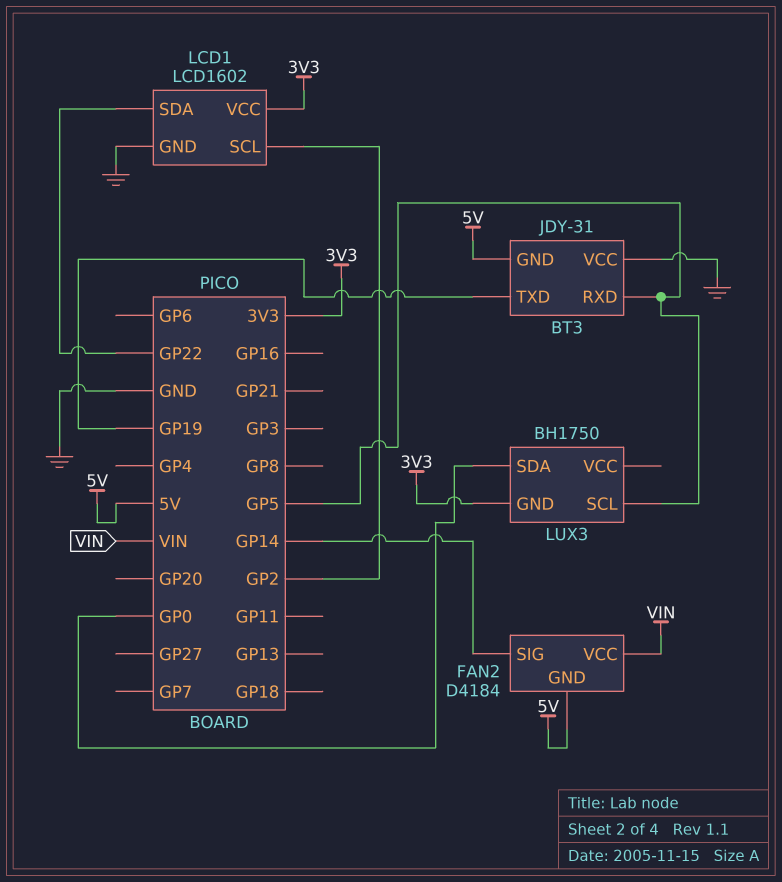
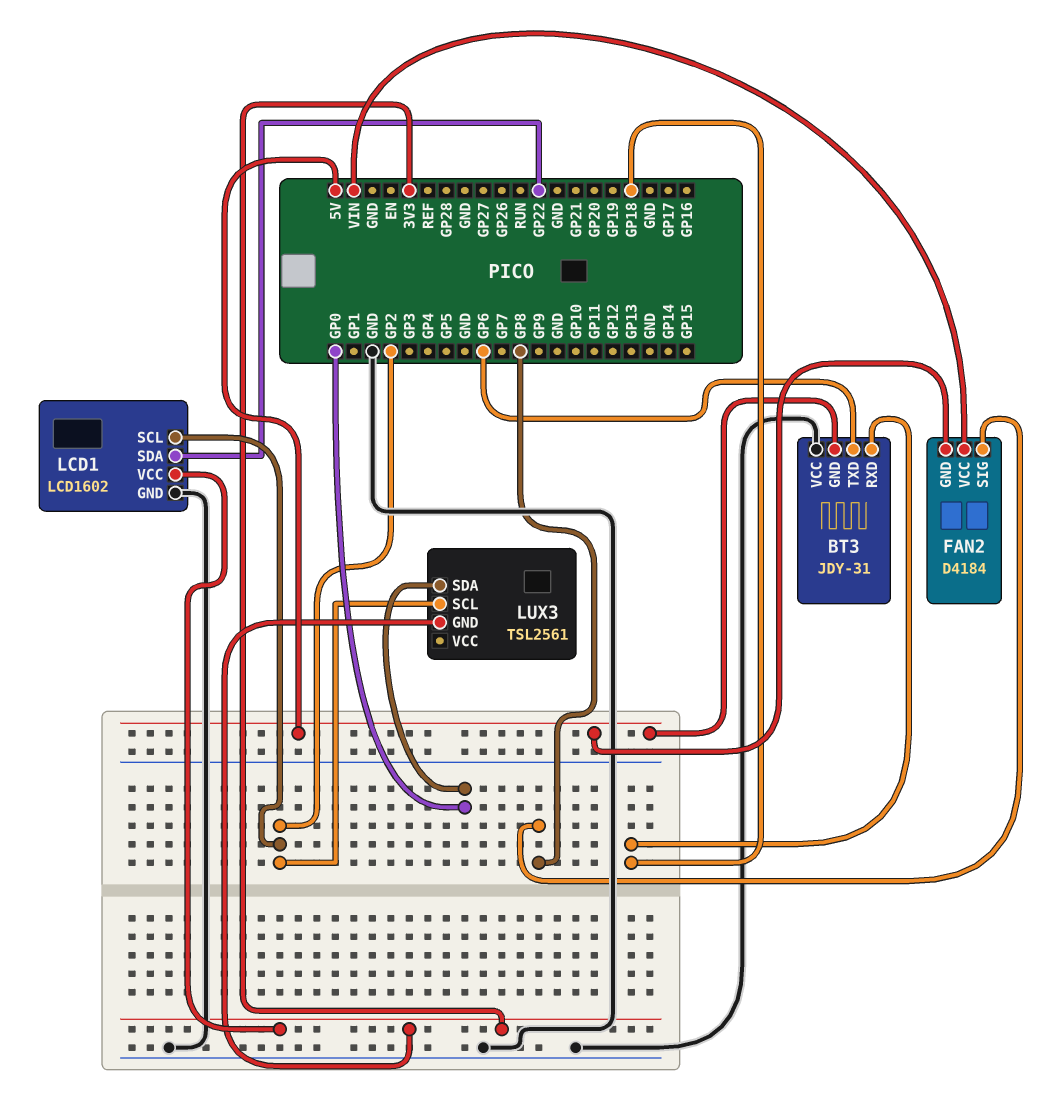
BT3 pin RXD: GP5 -> GP18
BT3 pin TXD: GP19 -> GP6
FAN2 pin SIG: GP14 -> GP8
LUX3: BH1750 -> TSL2561
LUX3 pin SCL: GP5 -> GP2

